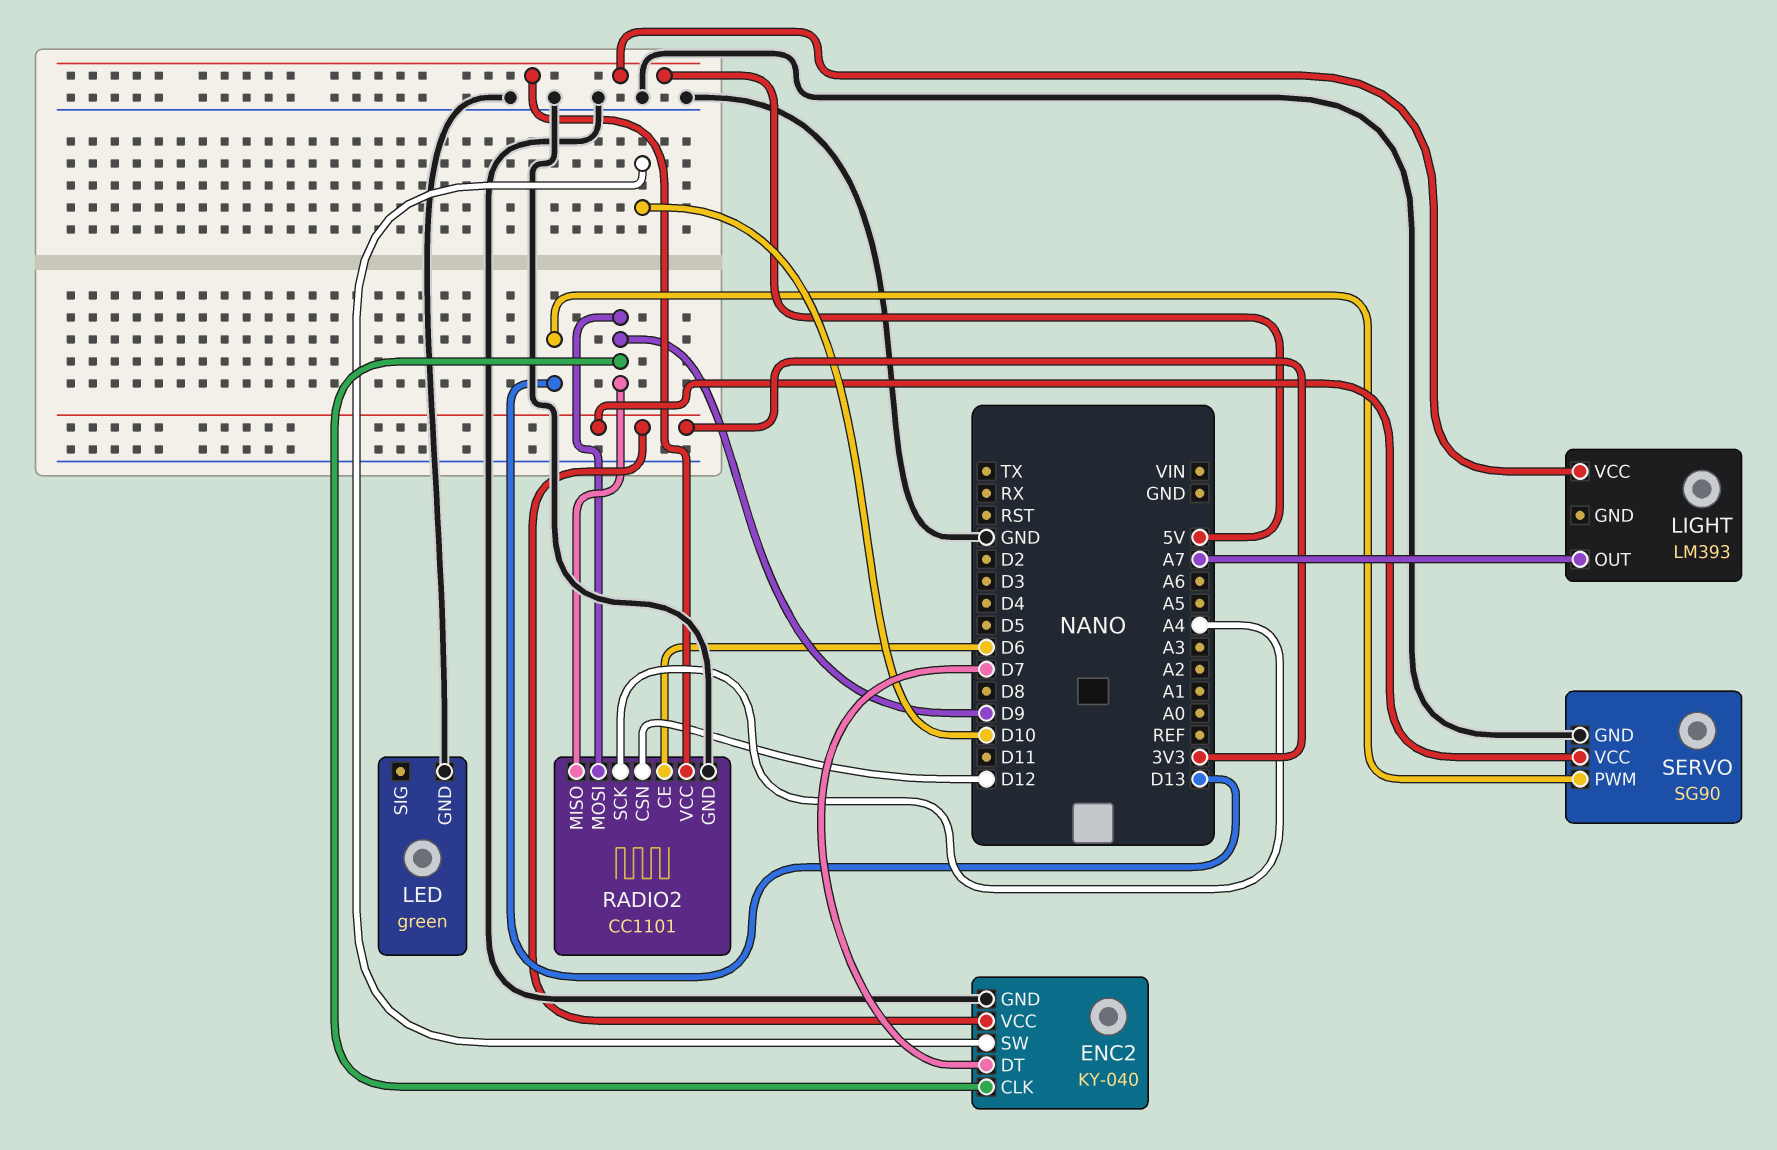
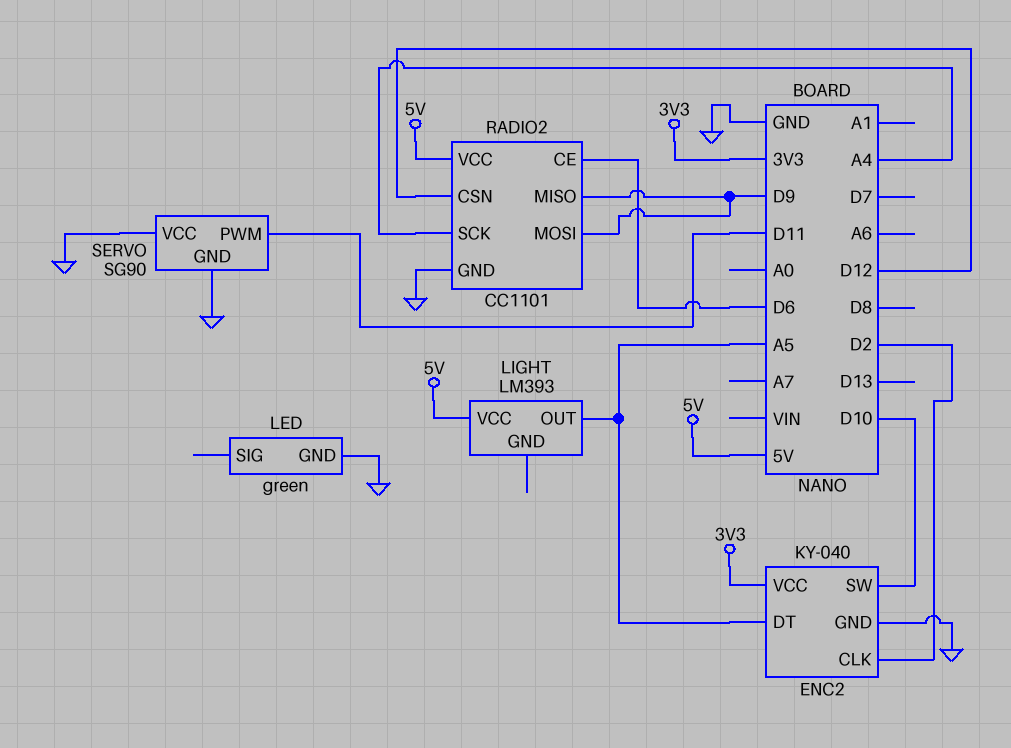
ENC2 pin CLK: D9 -> D2
ENC2 pin DT: D7 -> A5
LIGHT pin OUT: A7 -> A5
SERVO pin PWM: D13 -> D11
SERVO pin VCC: 3V3 -> GND

